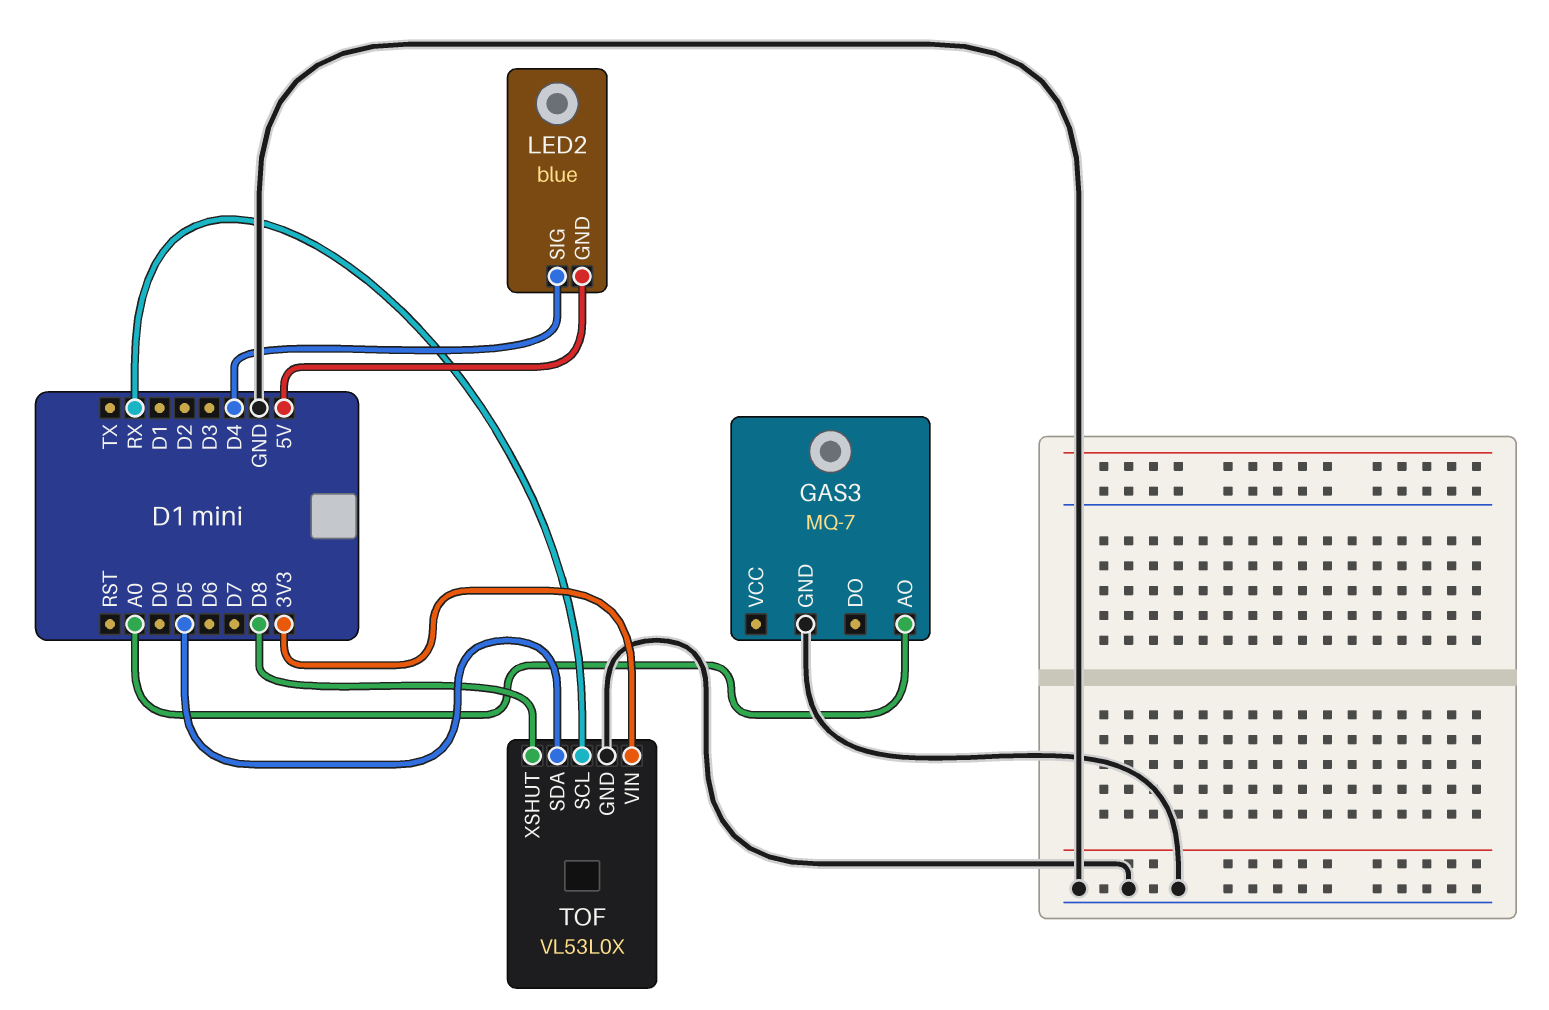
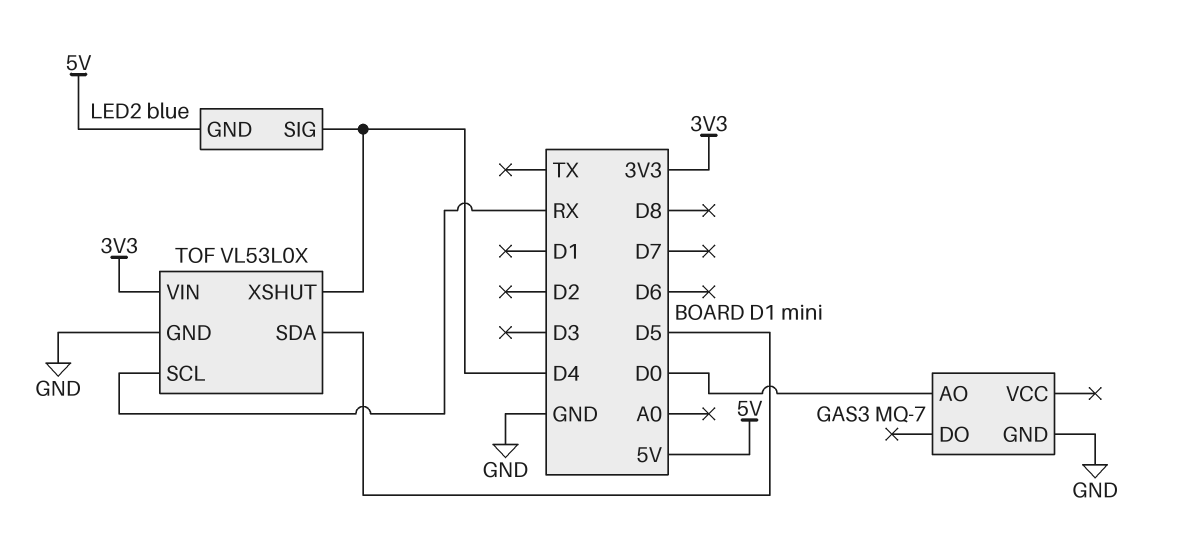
GAS3 pin AO: A0 -> D0
TOF pin XSHUT: D8 -> D4

